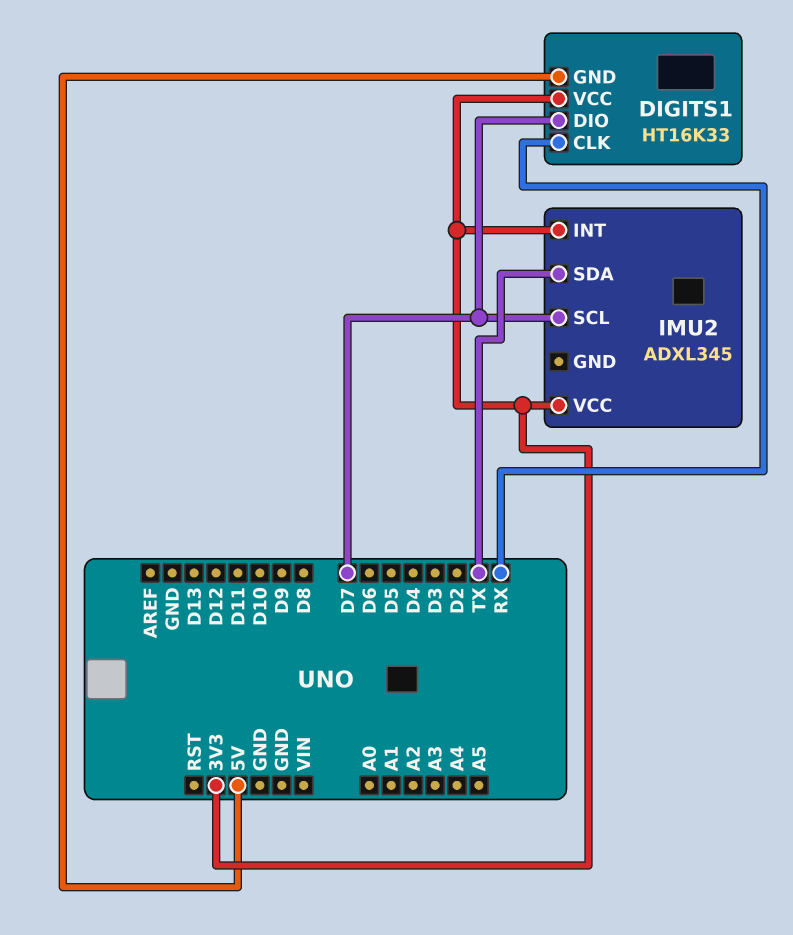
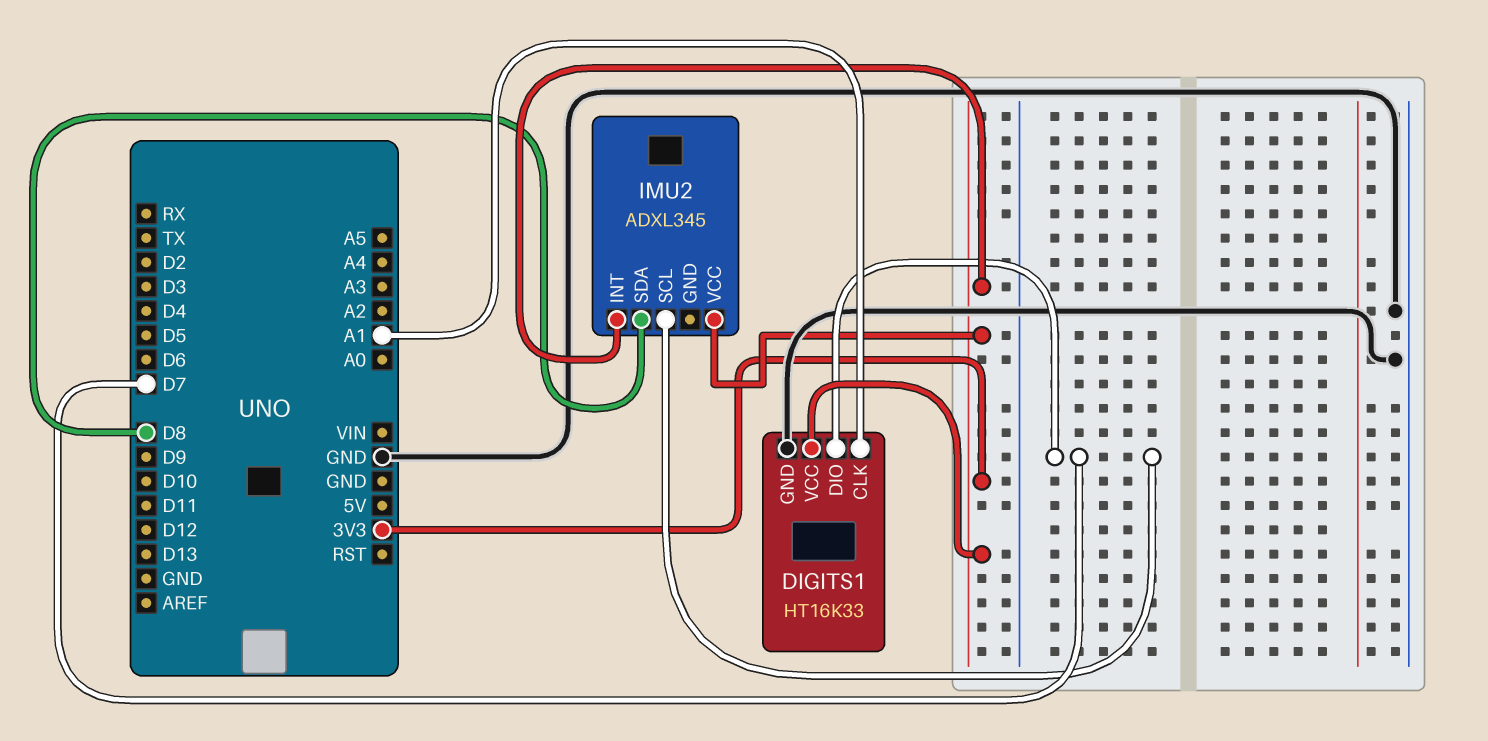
DIGITS1 pin CLK: RX -> A1
DIGITS1 pin GND: 5V -> GND
IMU2 pin SDA: TX -> D8

